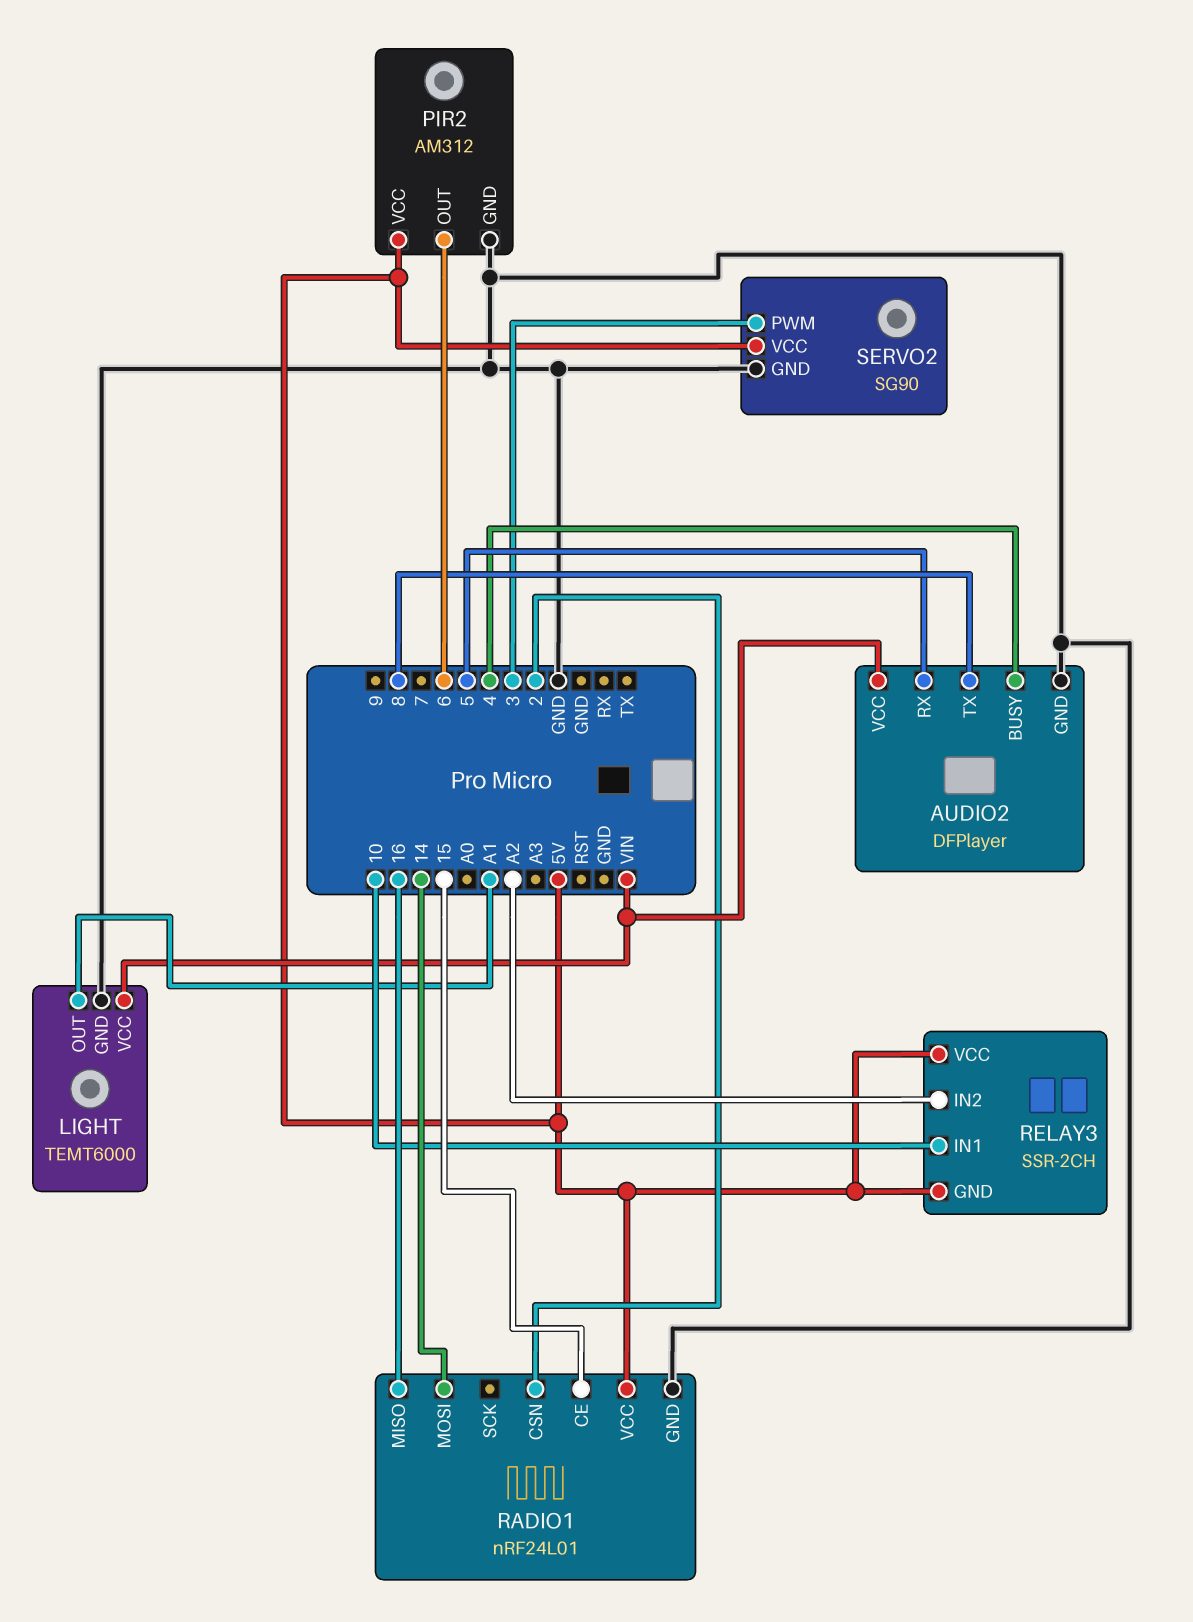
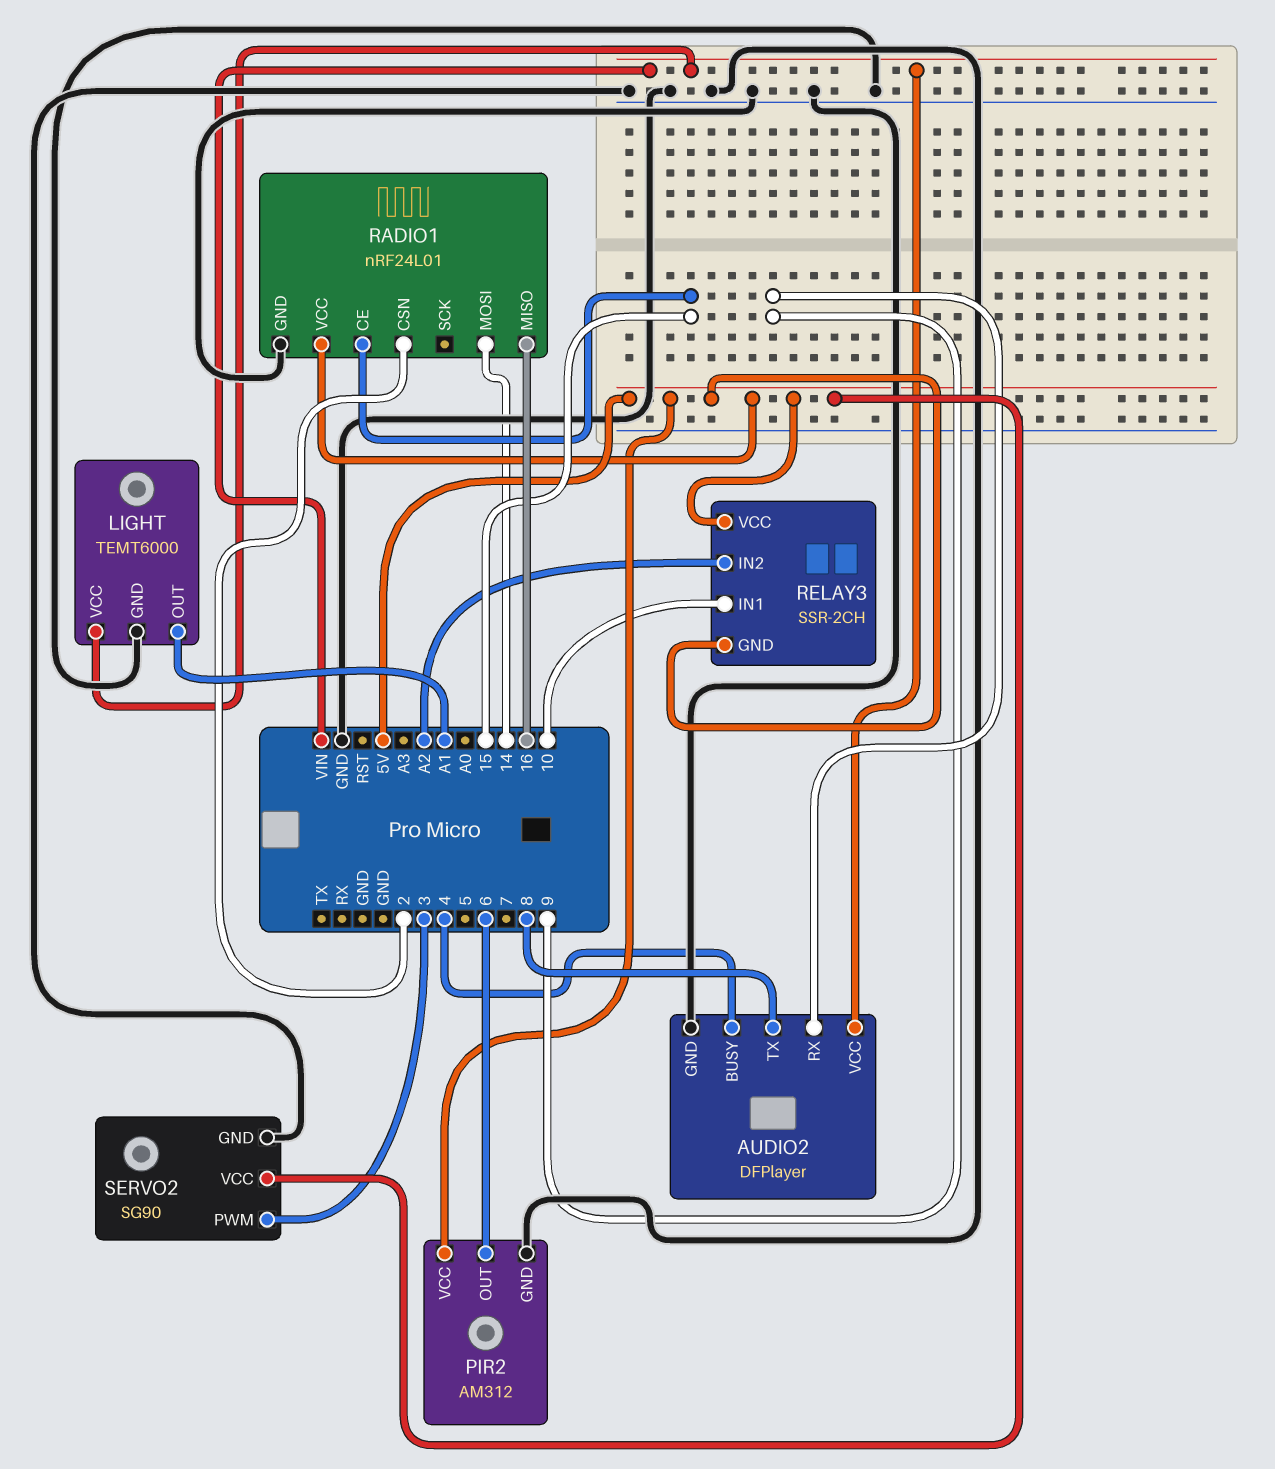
AUDIO2 pin RX: 5 -> 9

